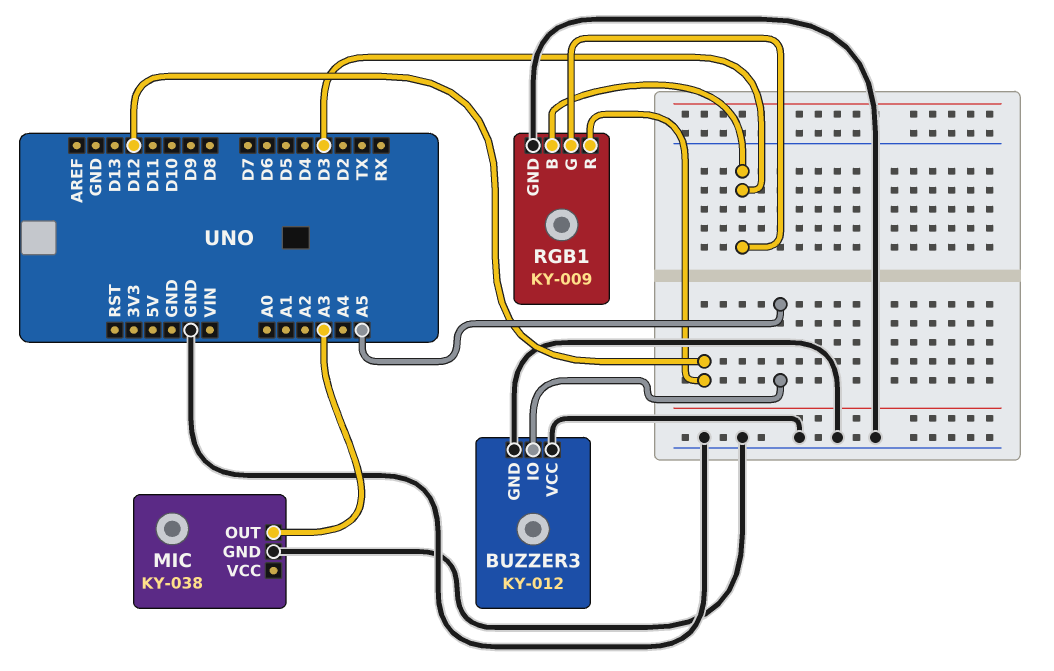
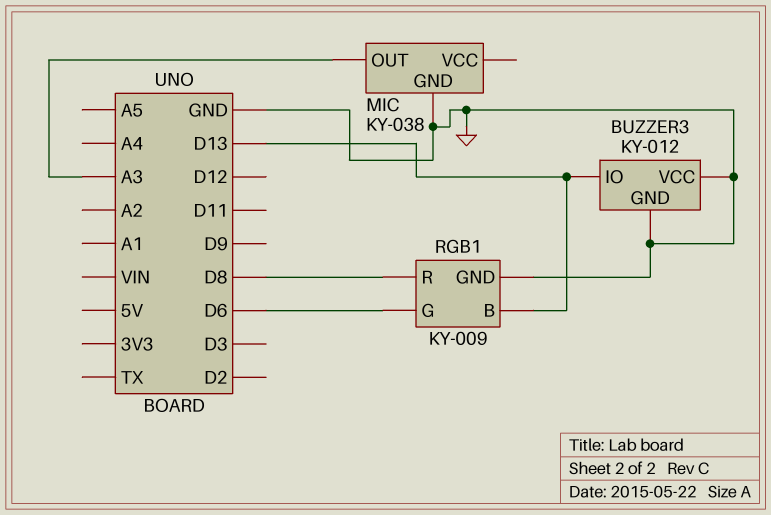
BUZZER3 pin IO: A5 -> D13
RGB1 pin B: D3 -> D13
RGB1 pin G: D3 -> D6
RGB1 pin R: D12 -> D8

